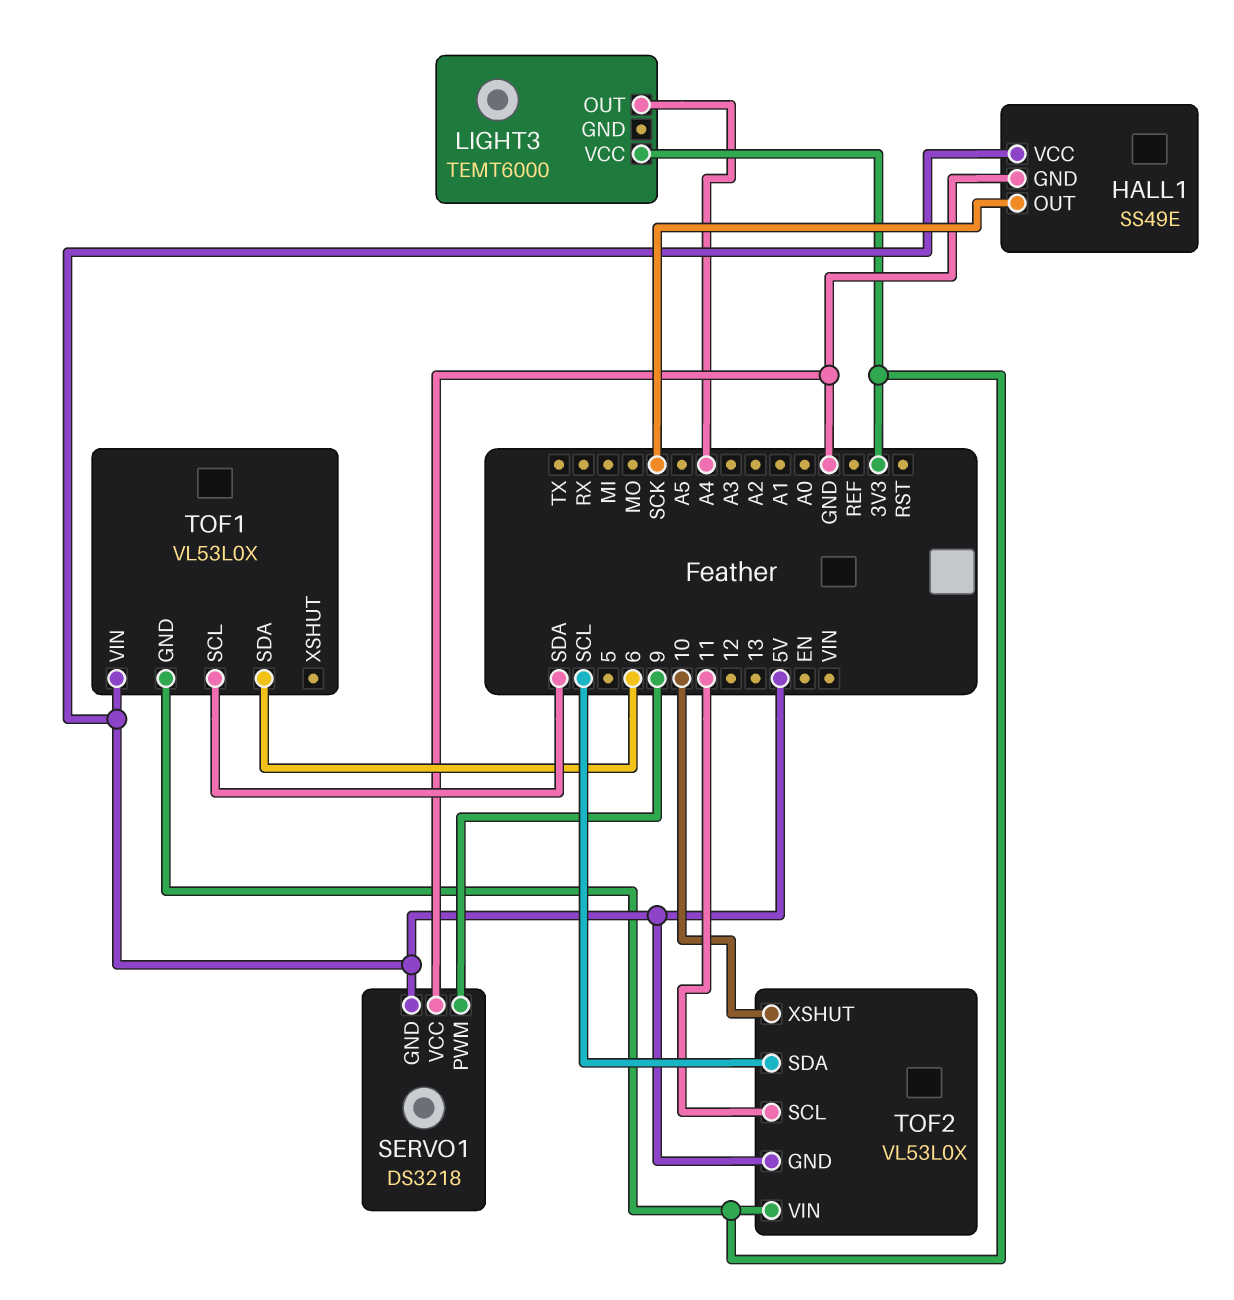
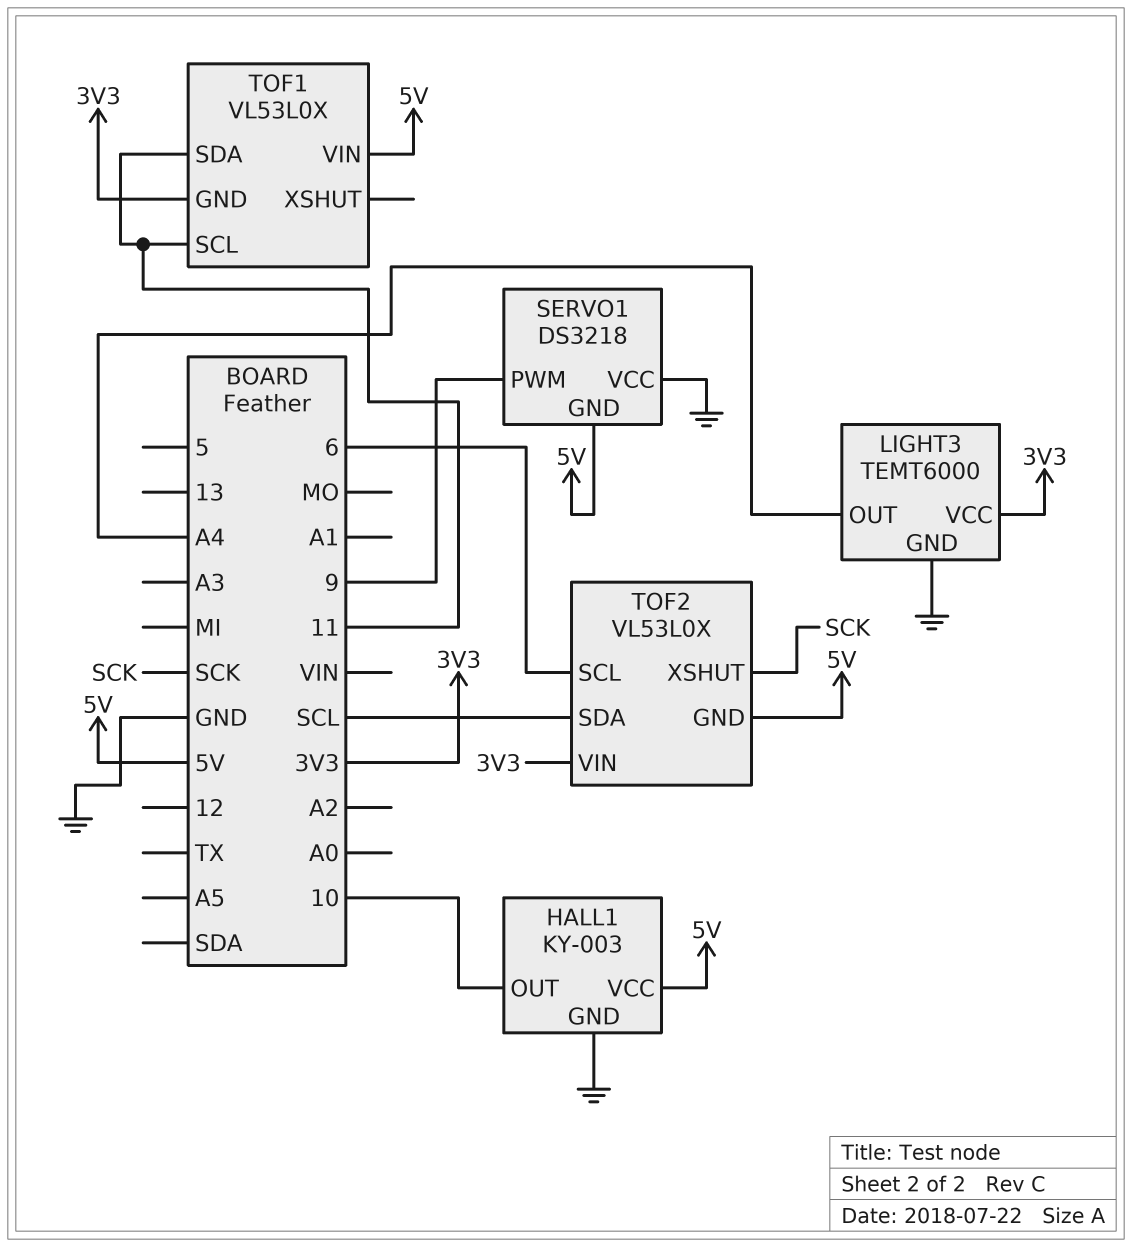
HALL1: SS49E -> KY-003
HALL1 pin OUT: SCK -> 10
LIGHT3 pin GND: none -> GND
TOF1 pin SCL: SDA -> 11
TOF1 pin SDA: 6 -> 11
TOF2 pin SCL: 11 -> 6
TOF2 pin XSHUT: 10 -> SCK

